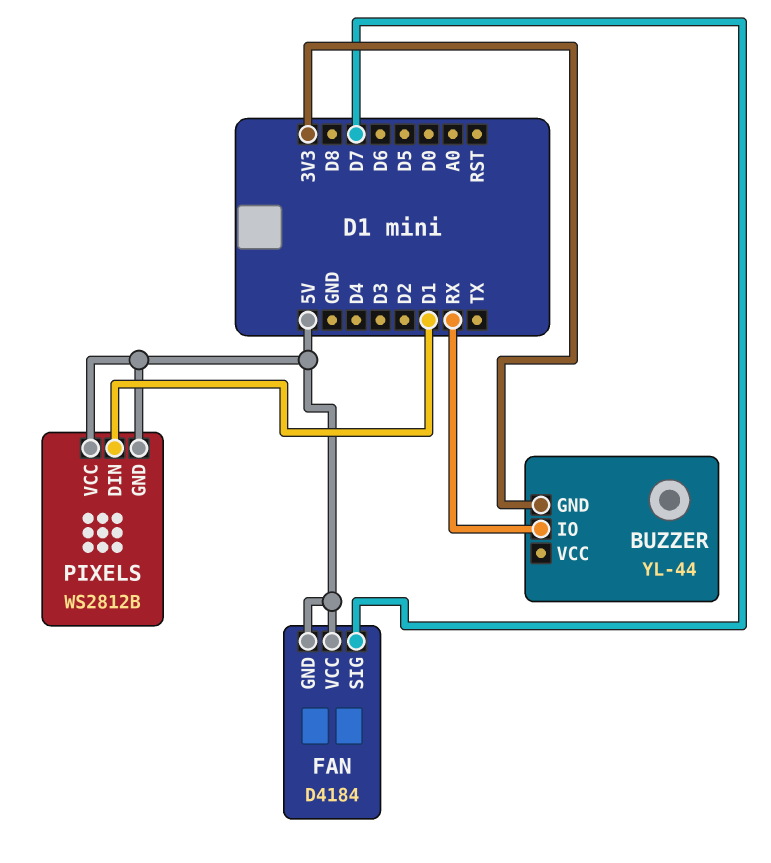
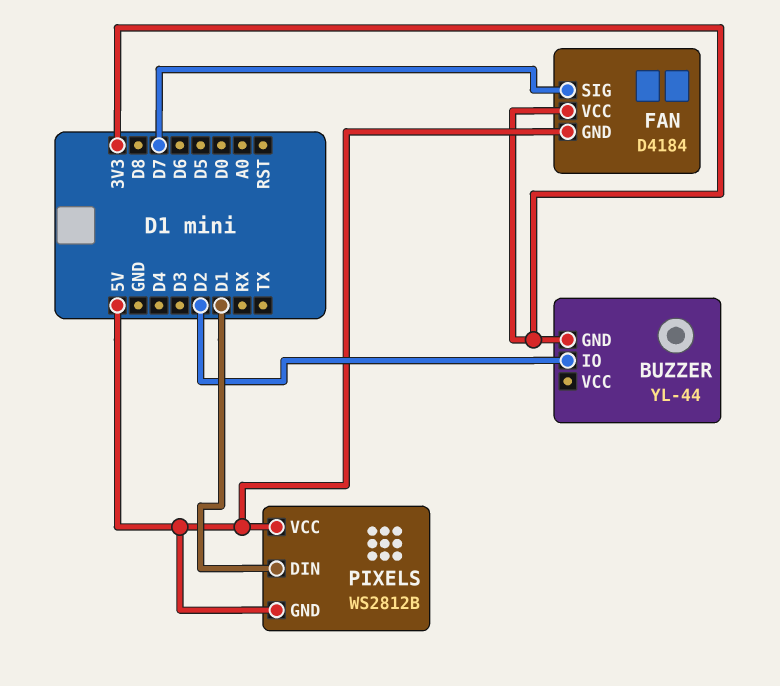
BUZZER pin IO: RX -> D2
FAN pin VCC: 5V -> 3V3

